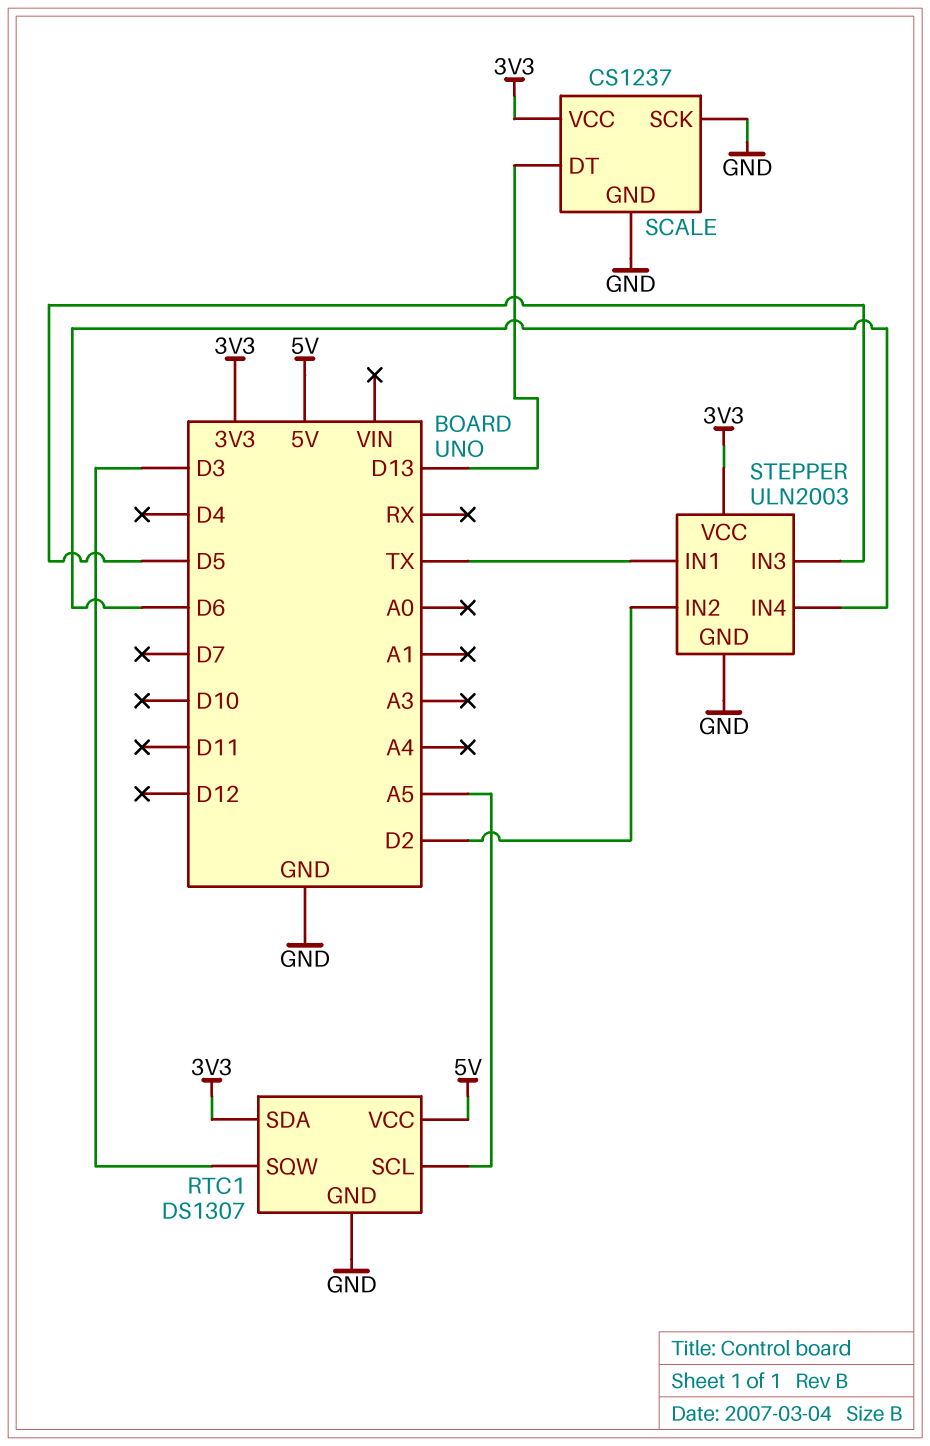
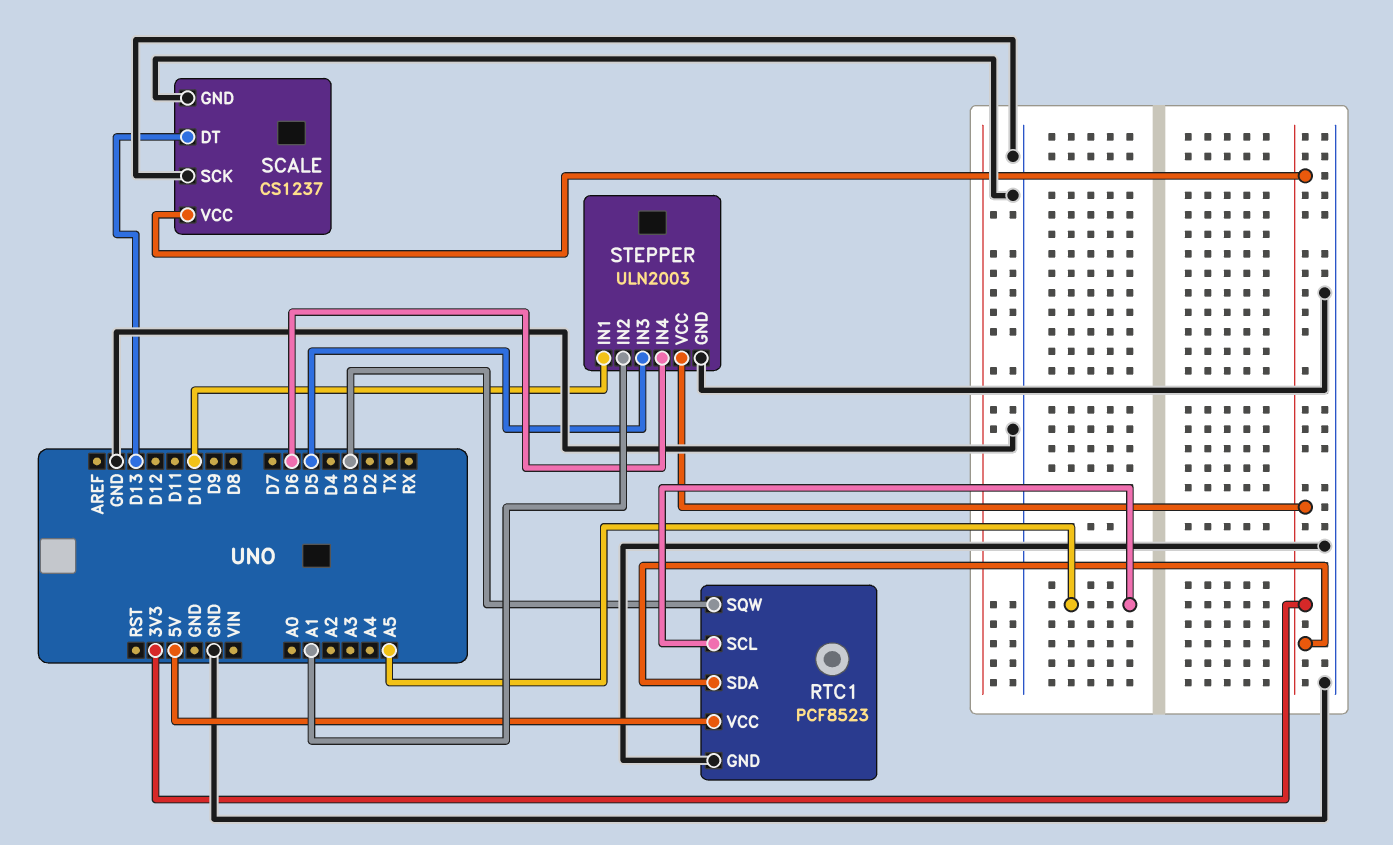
RTC1: DS1307 -> PCF8523
STEPPER pin IN1: TX -> D10
STEPPER pin IN2: D2 -> A1

